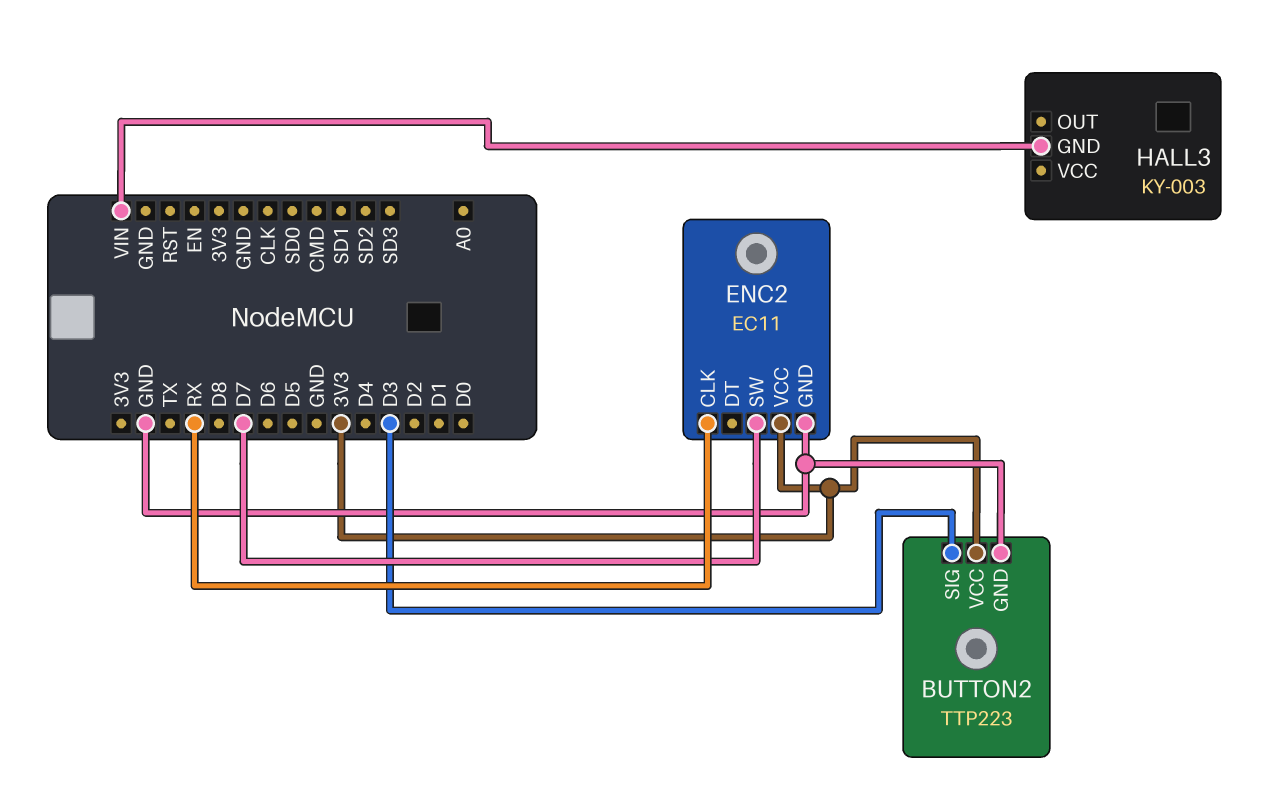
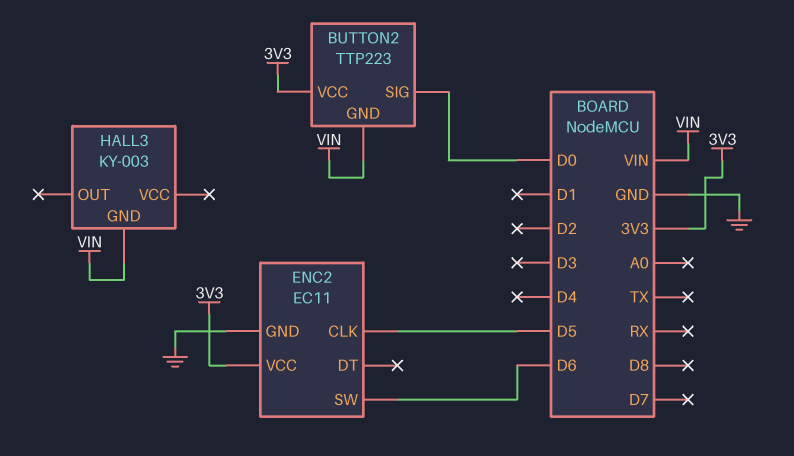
BUTTON2 pin GND: GND -> VIN
BUTTON2 pin SIG: D3 -> D0
ENC2 pin CLK: RX -> D5
ENC2 pin SW: D7 -> D6

